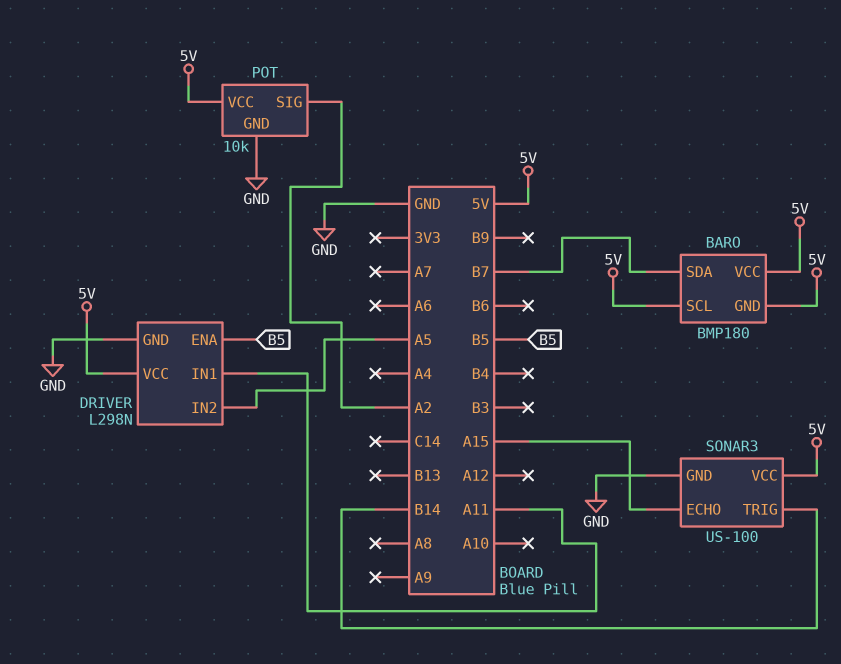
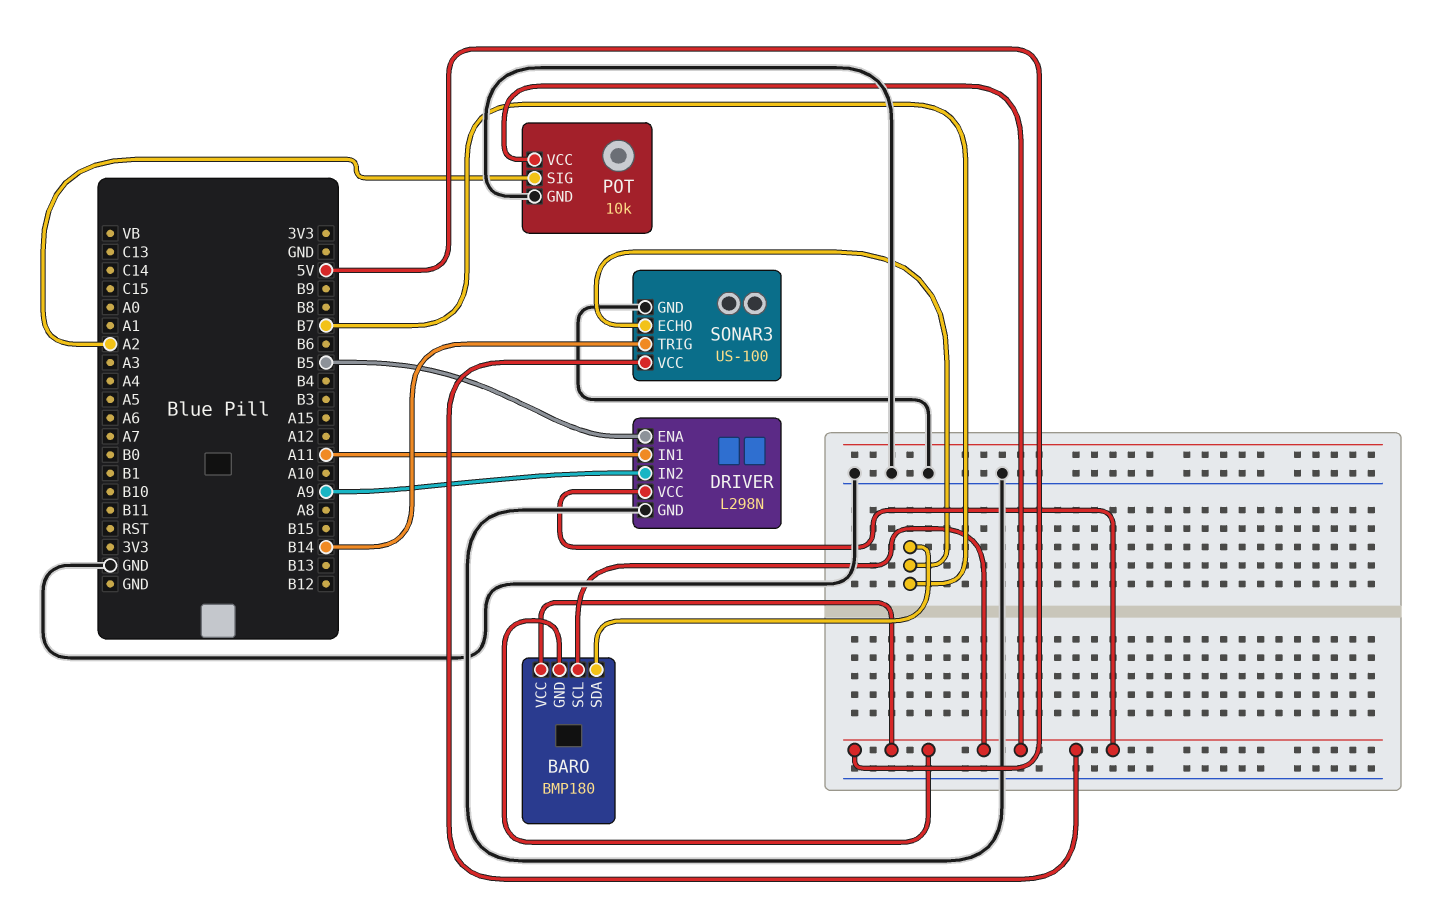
DRIVER pin IN2: A5 -> A9
SONAR3 pin ECHO: A15 -> B7

